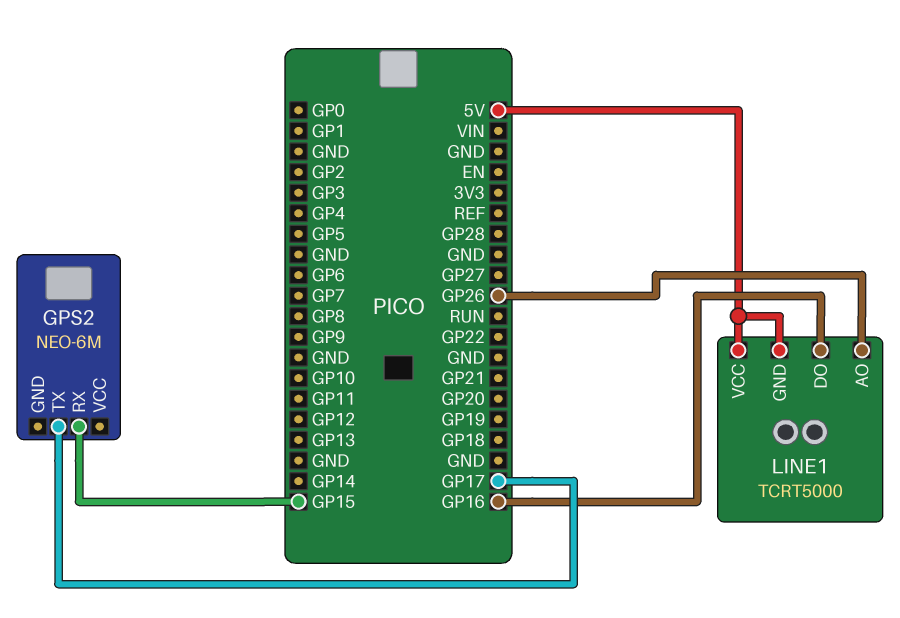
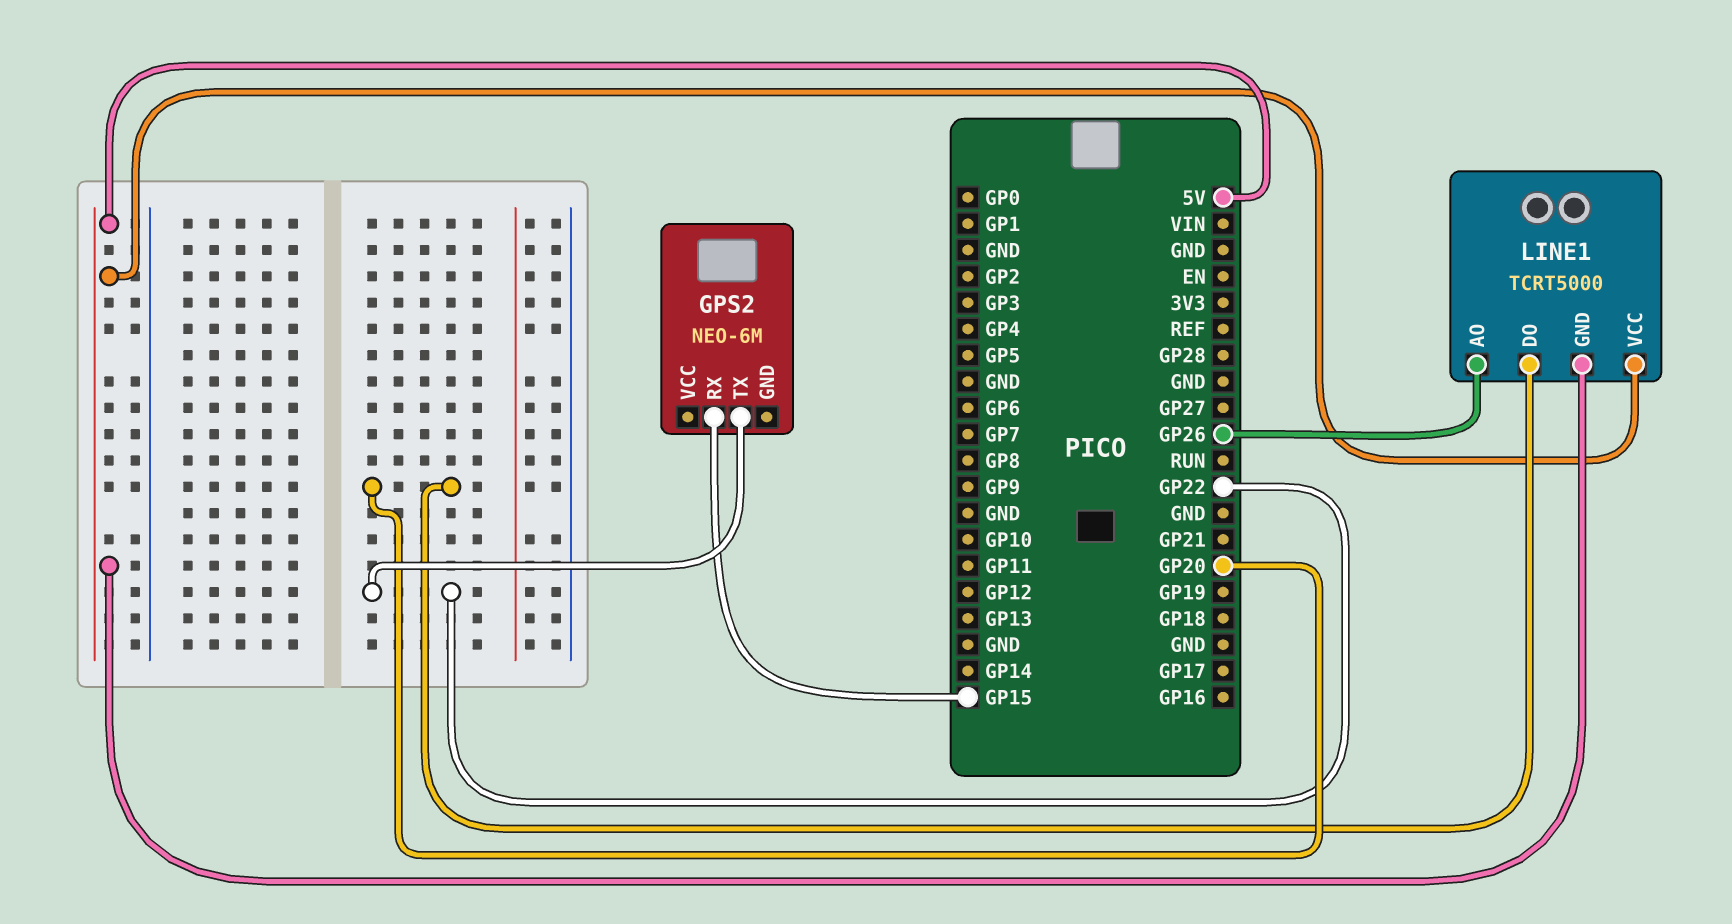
GPS2 pin TX: GP17 -> GP22
LINE1 pin DO: GP16 -> GP20

